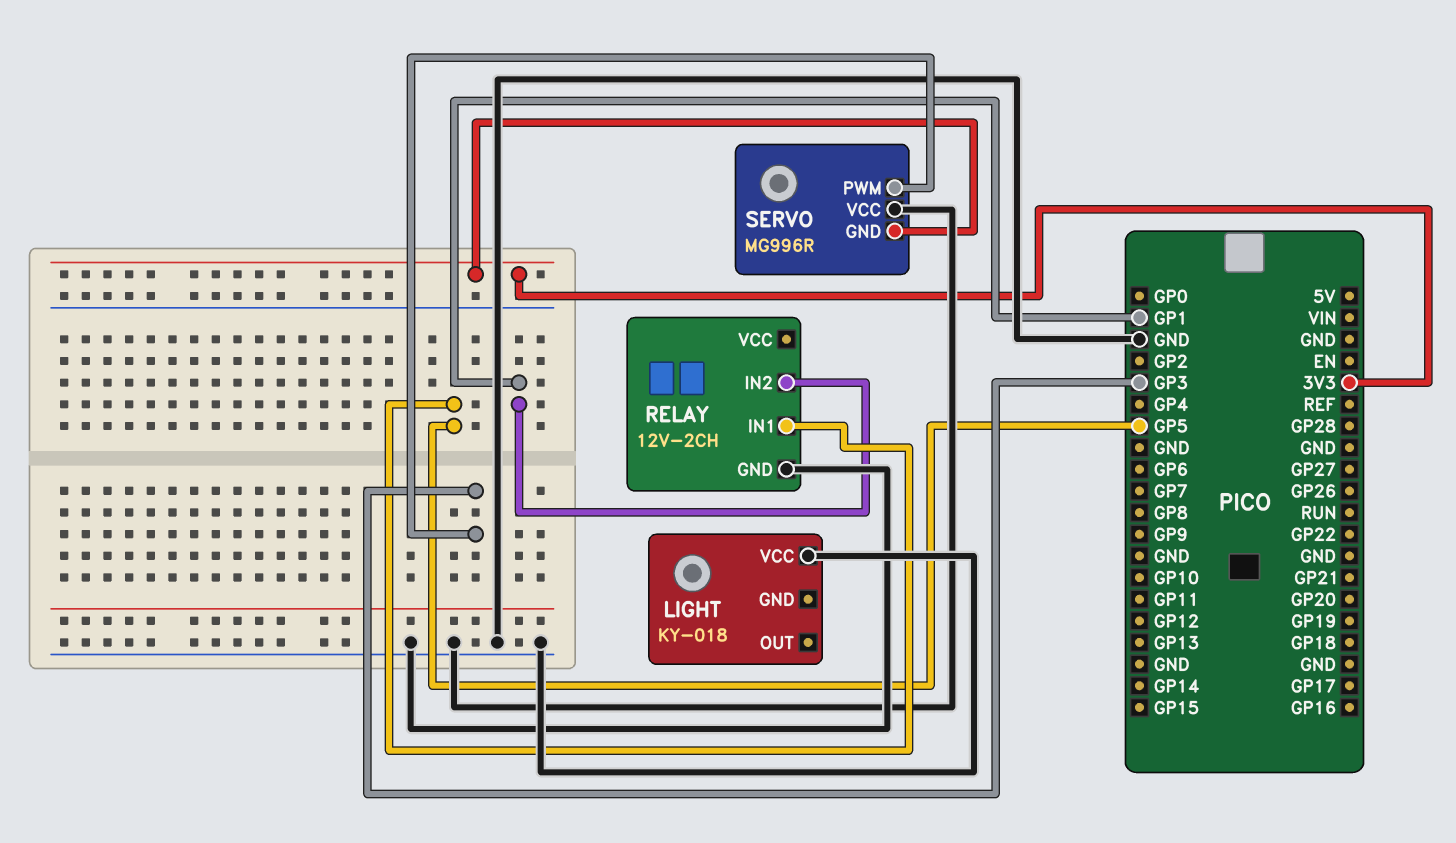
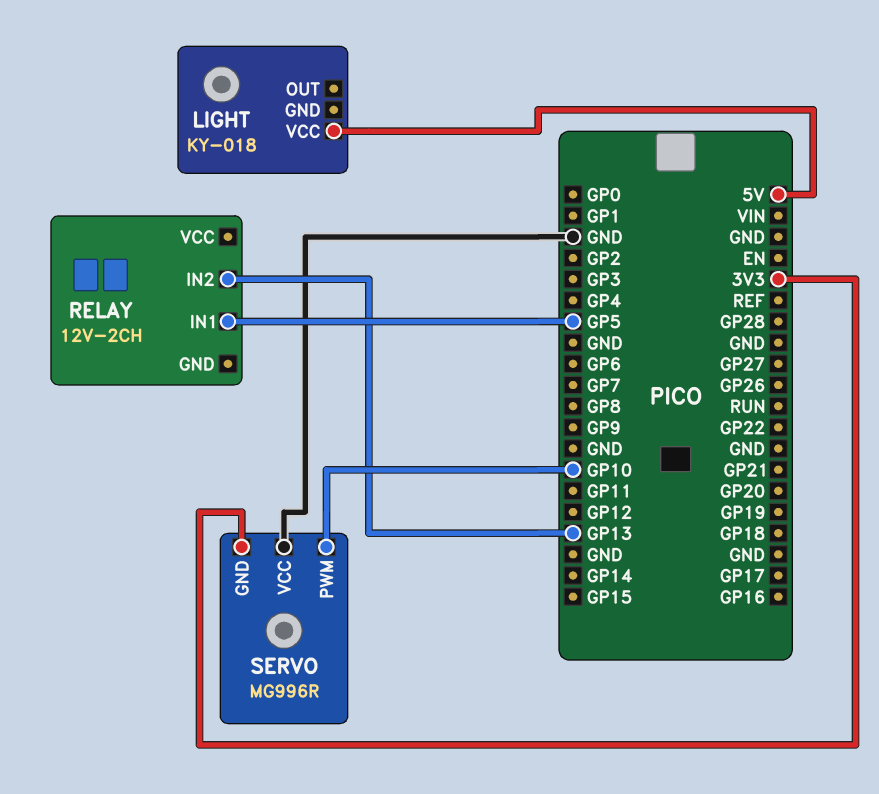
LIGHT pin VCC: GND -> 5V
RELAY pin GND: GND -> none
RELAY pin IN2: GP1 -> GP13
SERVO pin PWM: GP3 -> GP10

